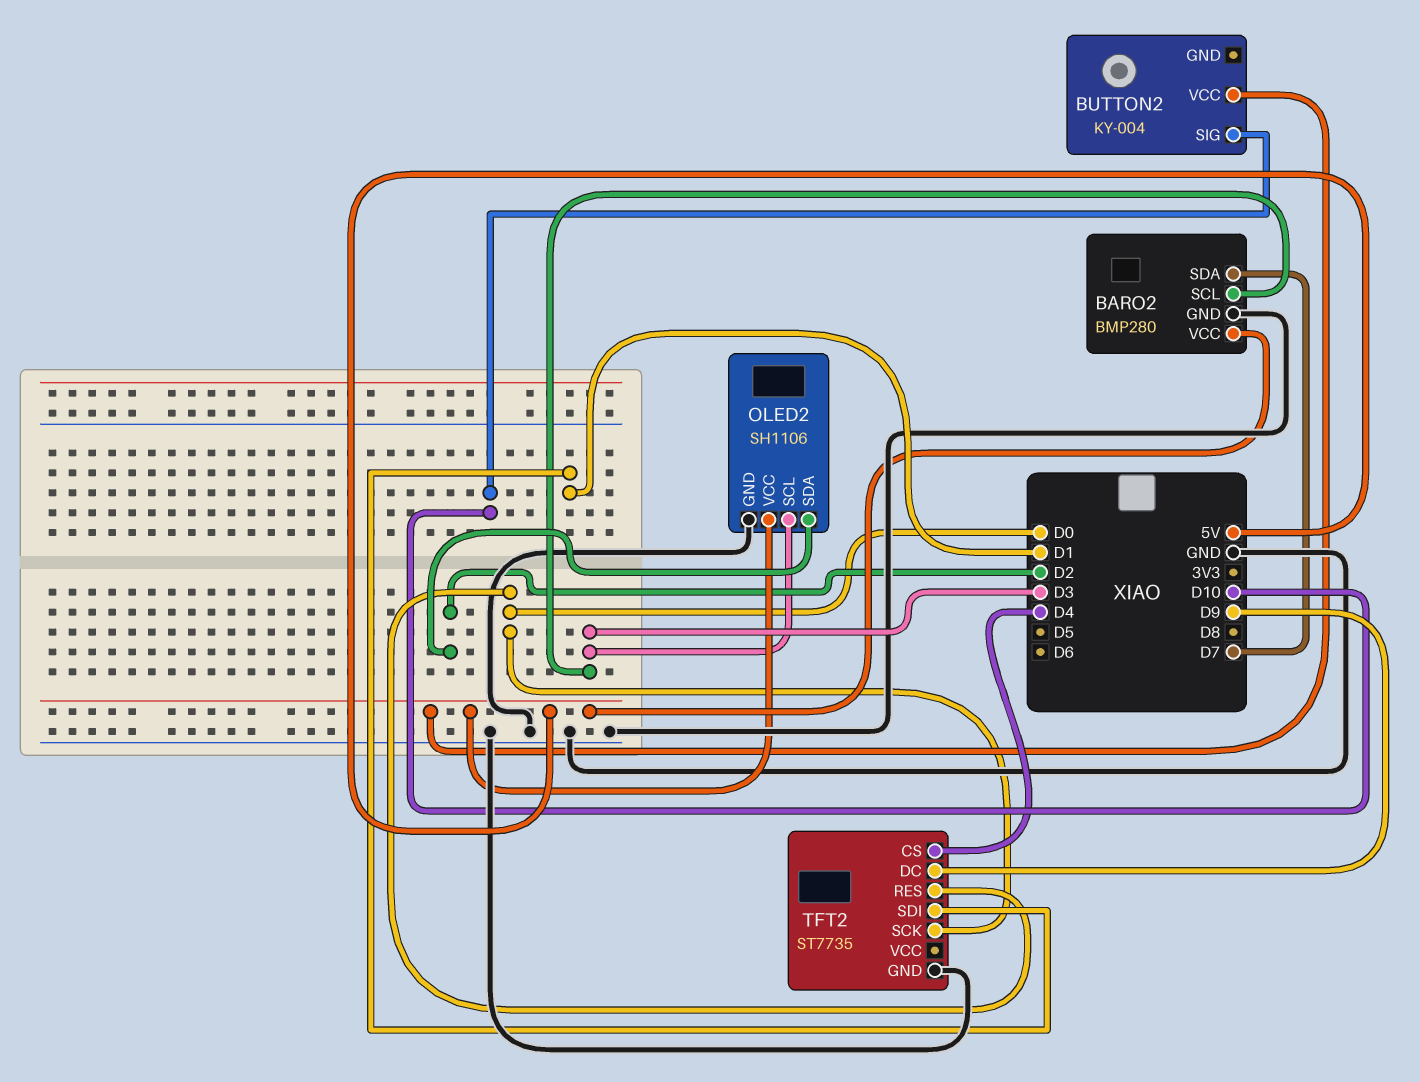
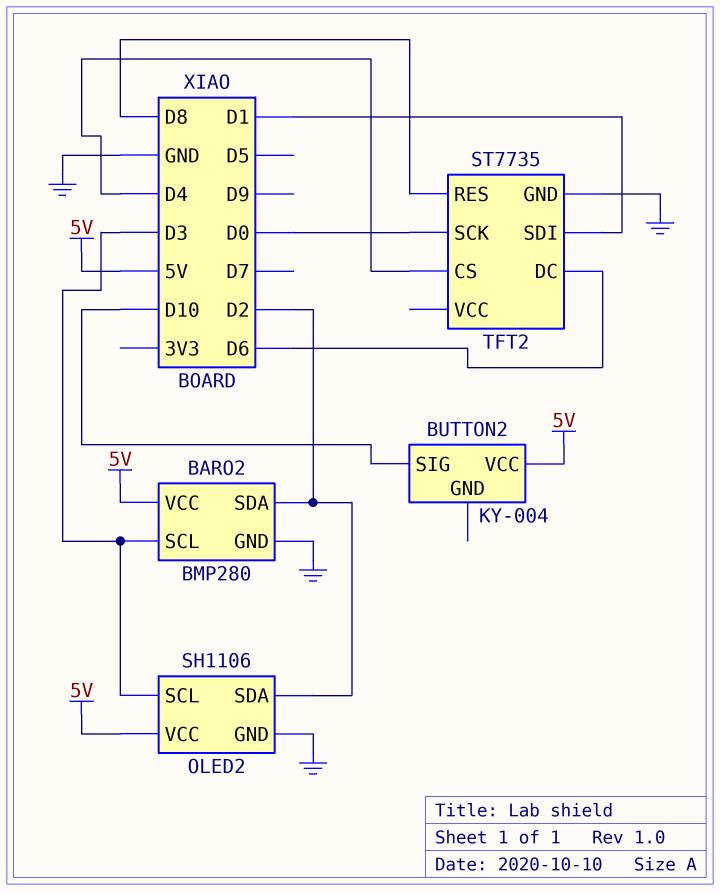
BARO2 pin SDA: D7 -> D2
TFT2 pin DC: D9 -> D6
TFT2 pin RES: D0 -> D8

